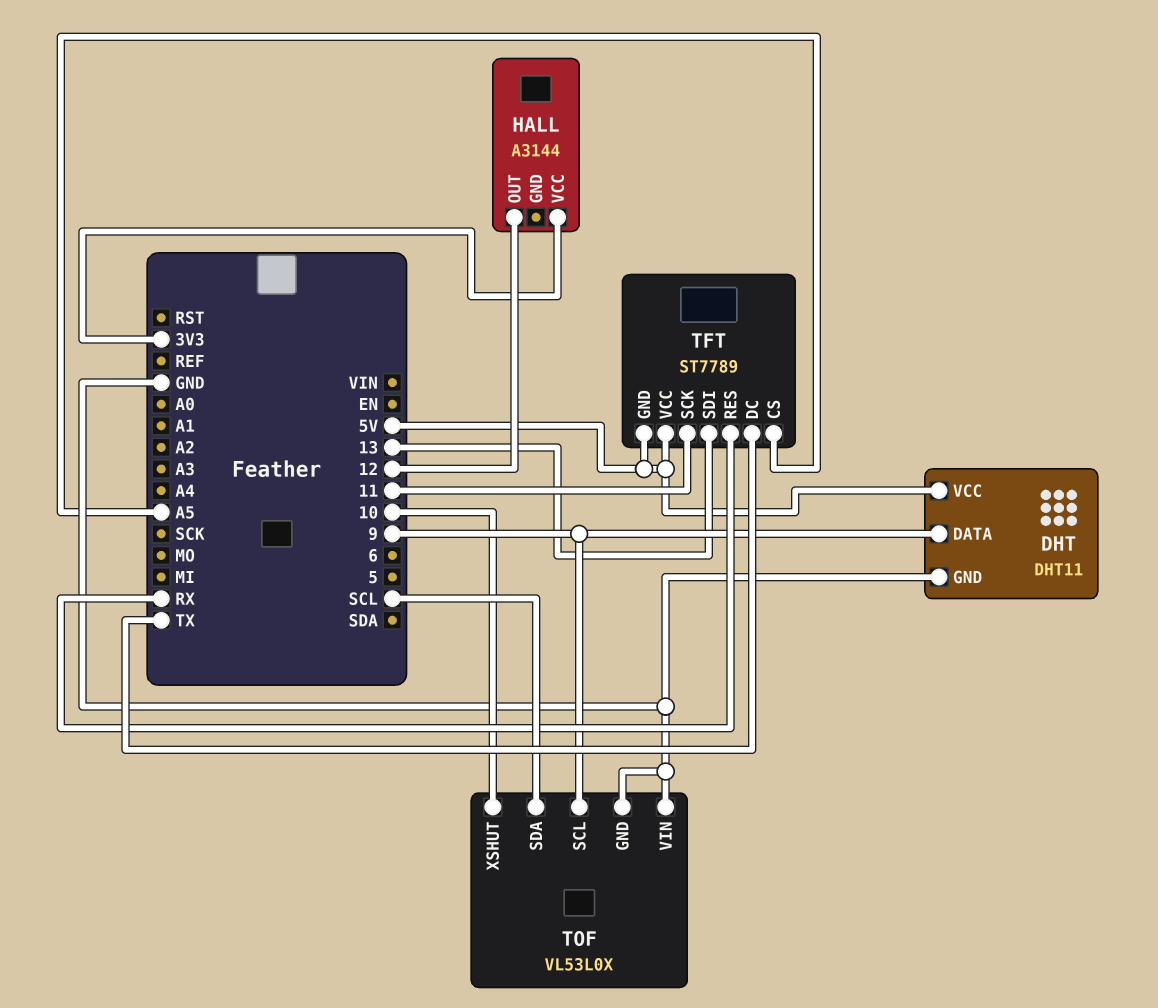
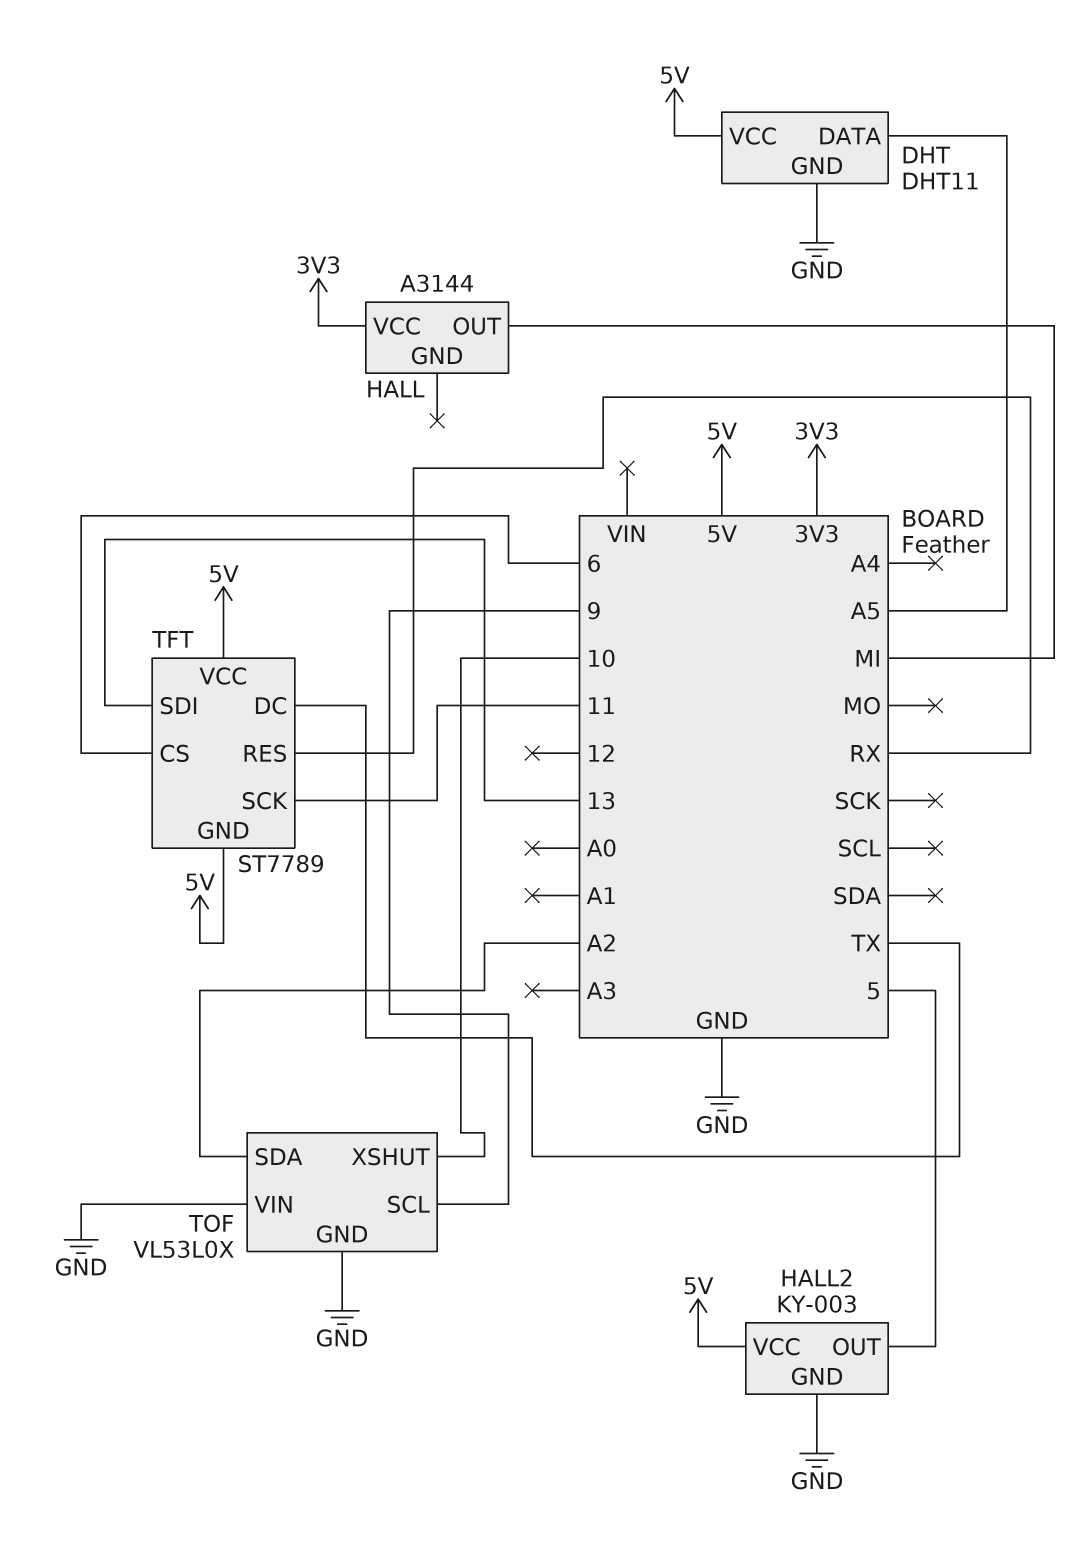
DHT pin DATA: 9 -> A5
HALL pin OUT: 12 -> MI
HALL2: none -> KY-003
HALL2 pin GND: none -> GND
HALL2 pin OUT: none -> 5
HALL2 pin VCC: none -> 5V
TFT pin CS: A5 -> 6
TOF pin SDA: SCL -> A2

